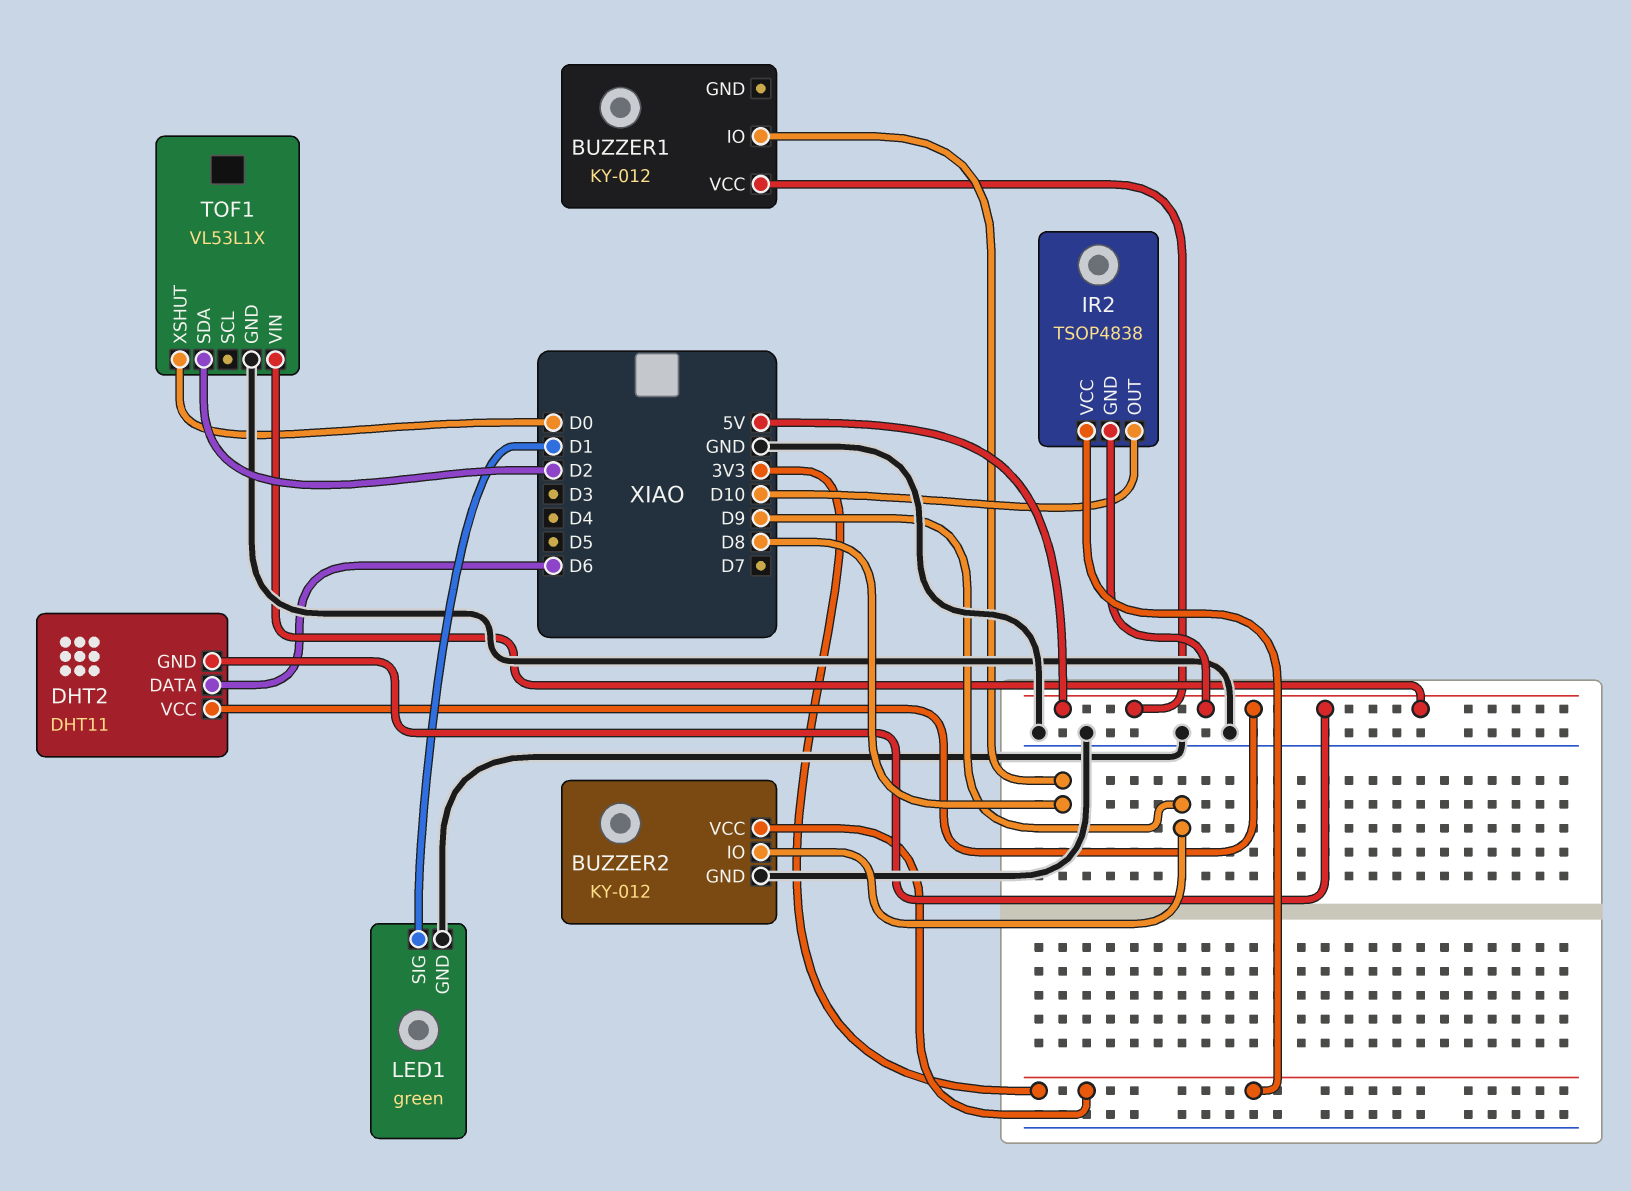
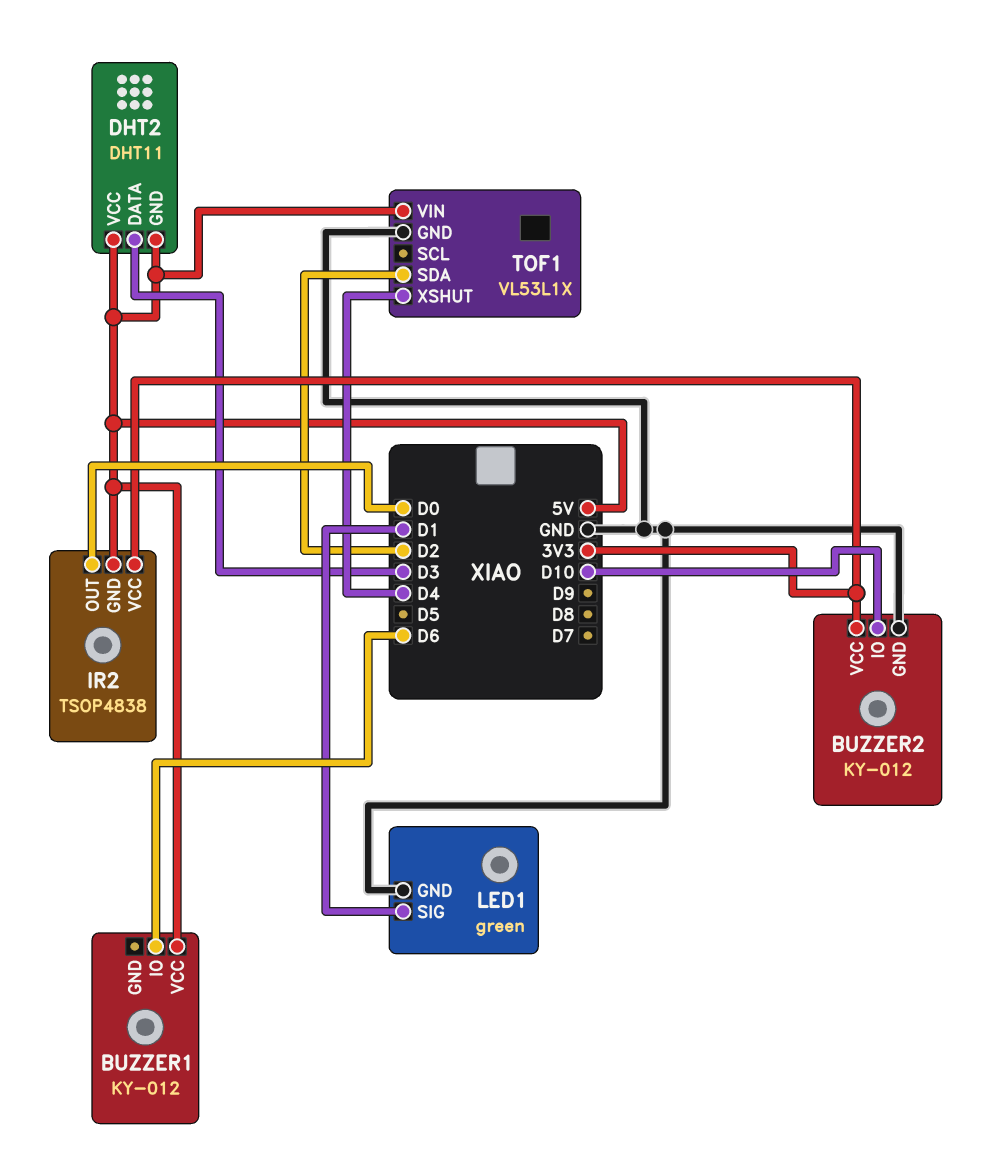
BUZZER1 pin IO: D8 -> D6
BUZZER2 pin IO: D9 -> D10
DHT2 pin DATA: D6 -> D3
IR2 pin OUT: D10 -> D0
TOF1 pin XSHUT: D0 -> D4

